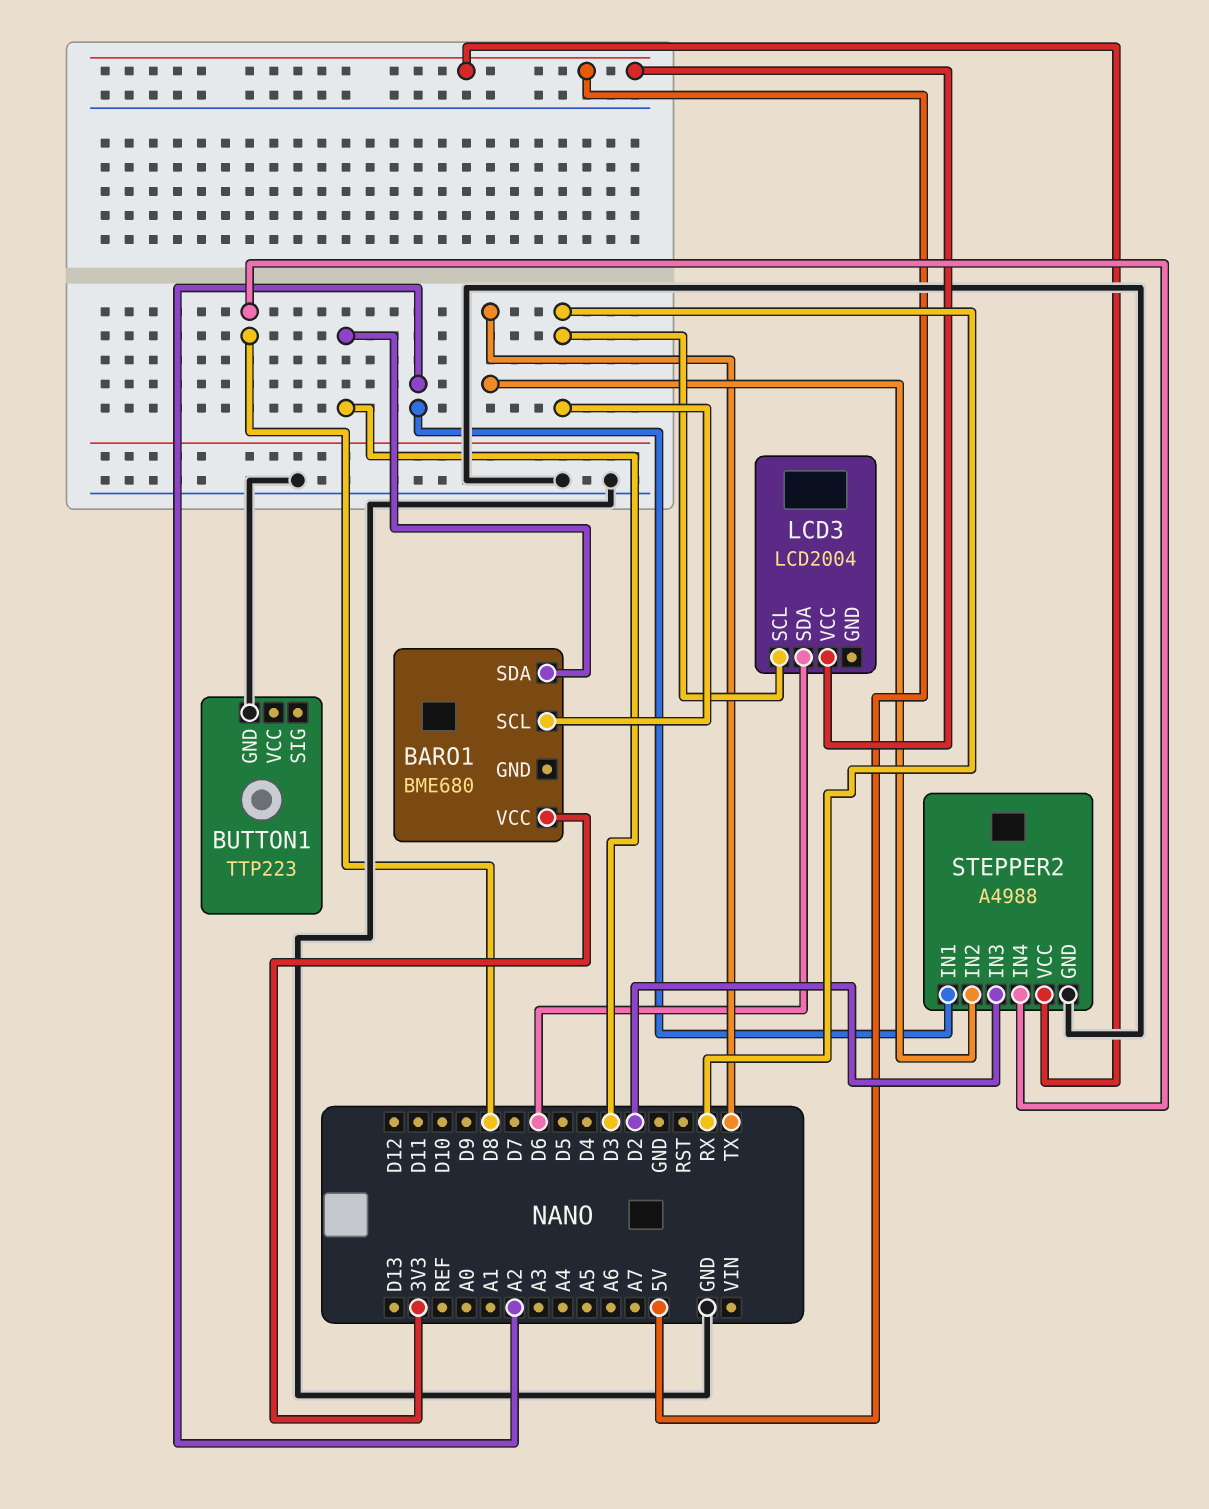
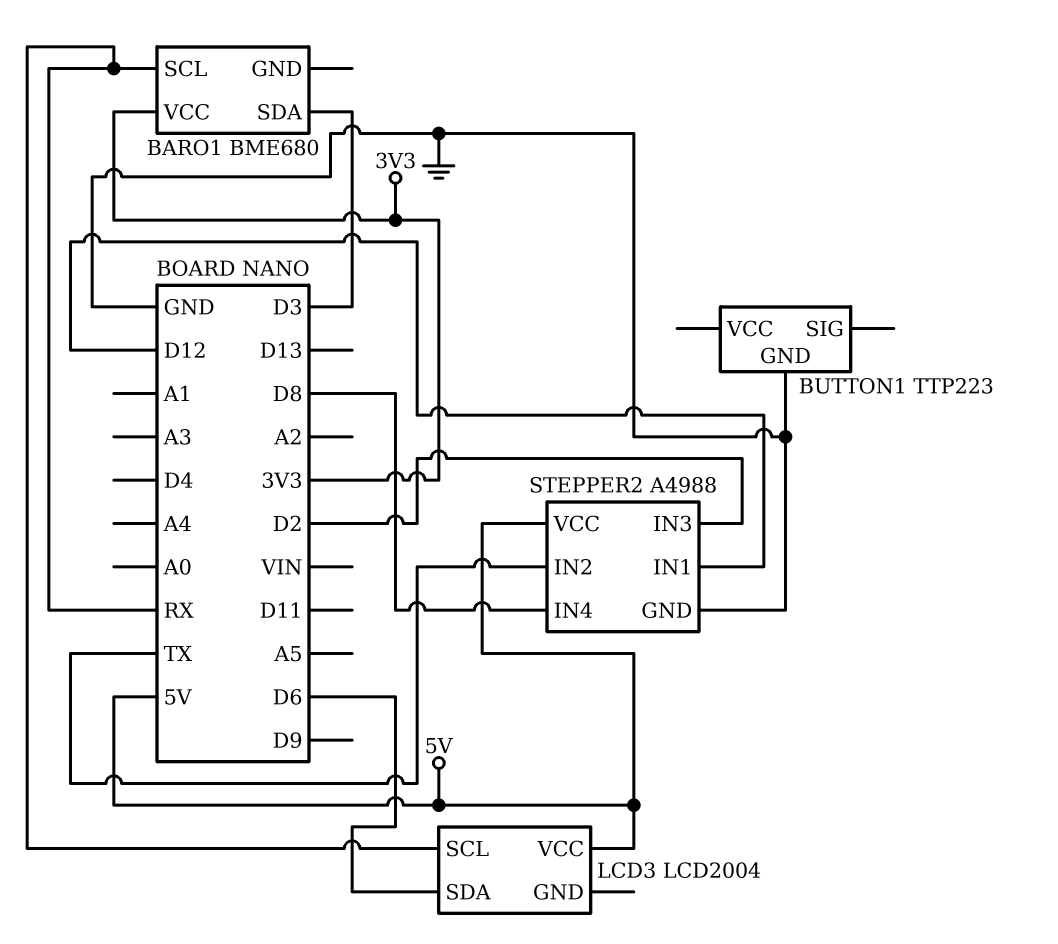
STEPPER2 pin IN1: A2 -> D12

